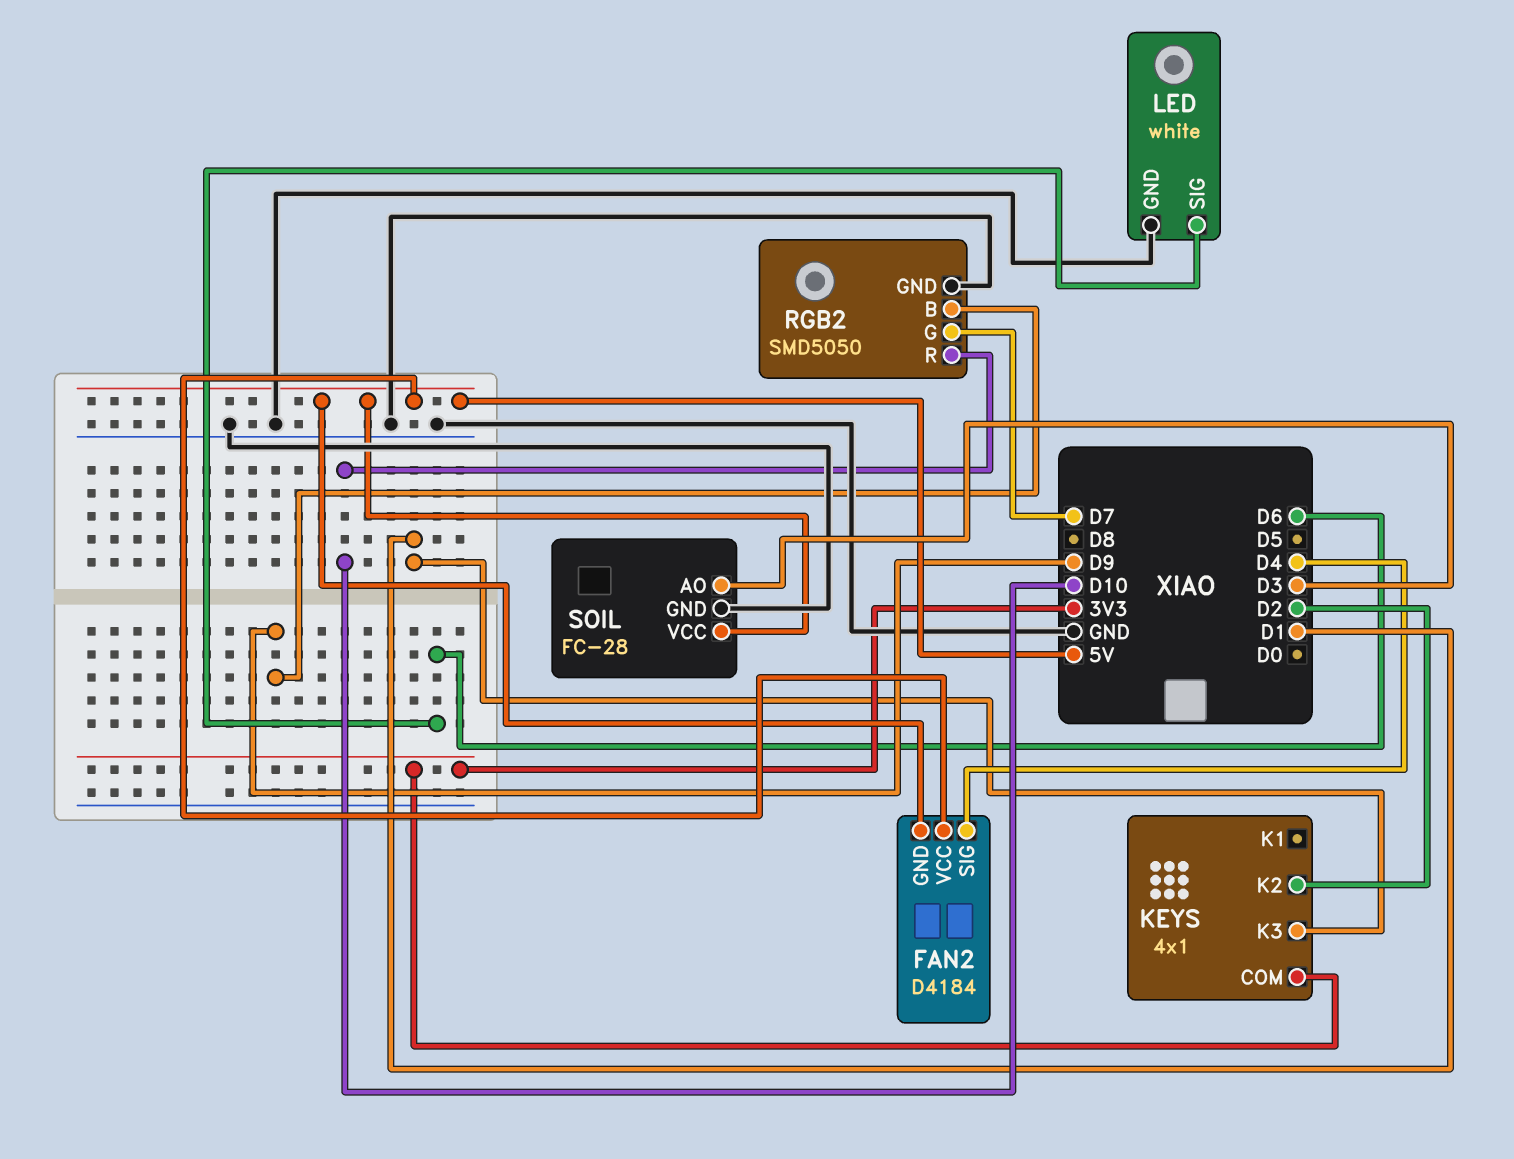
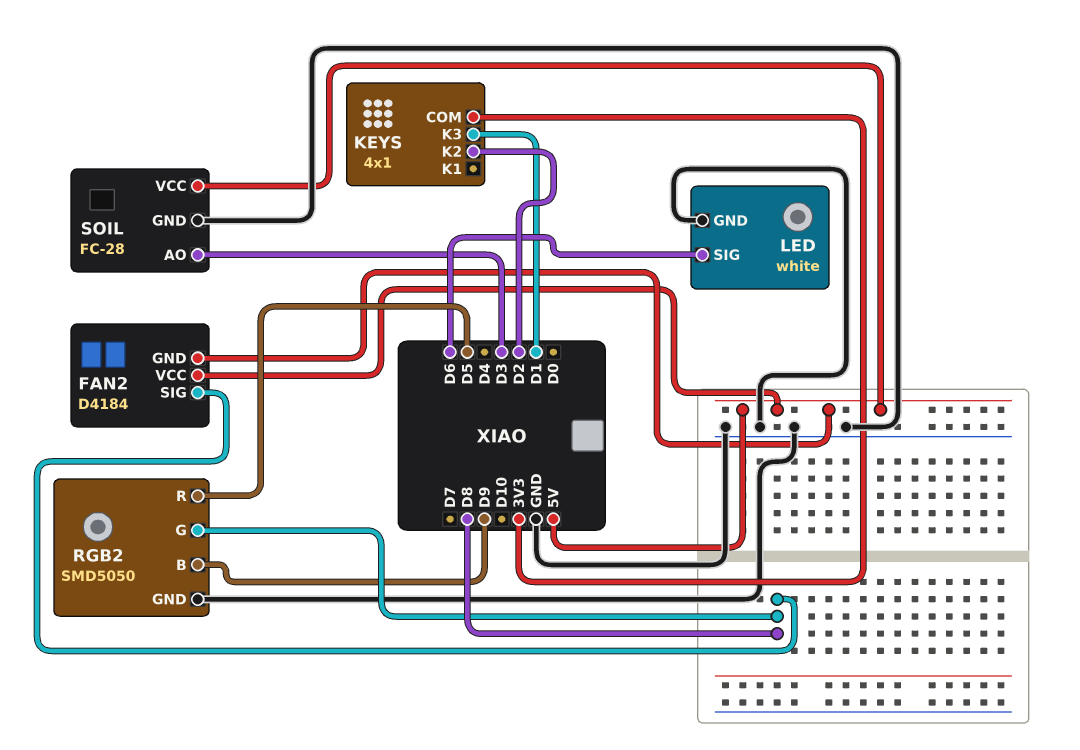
FAN2 pin SIG: D4 -> D8
RGB2 pin G: D7 -> D8
RGB2 pin R: D10 -> D5

